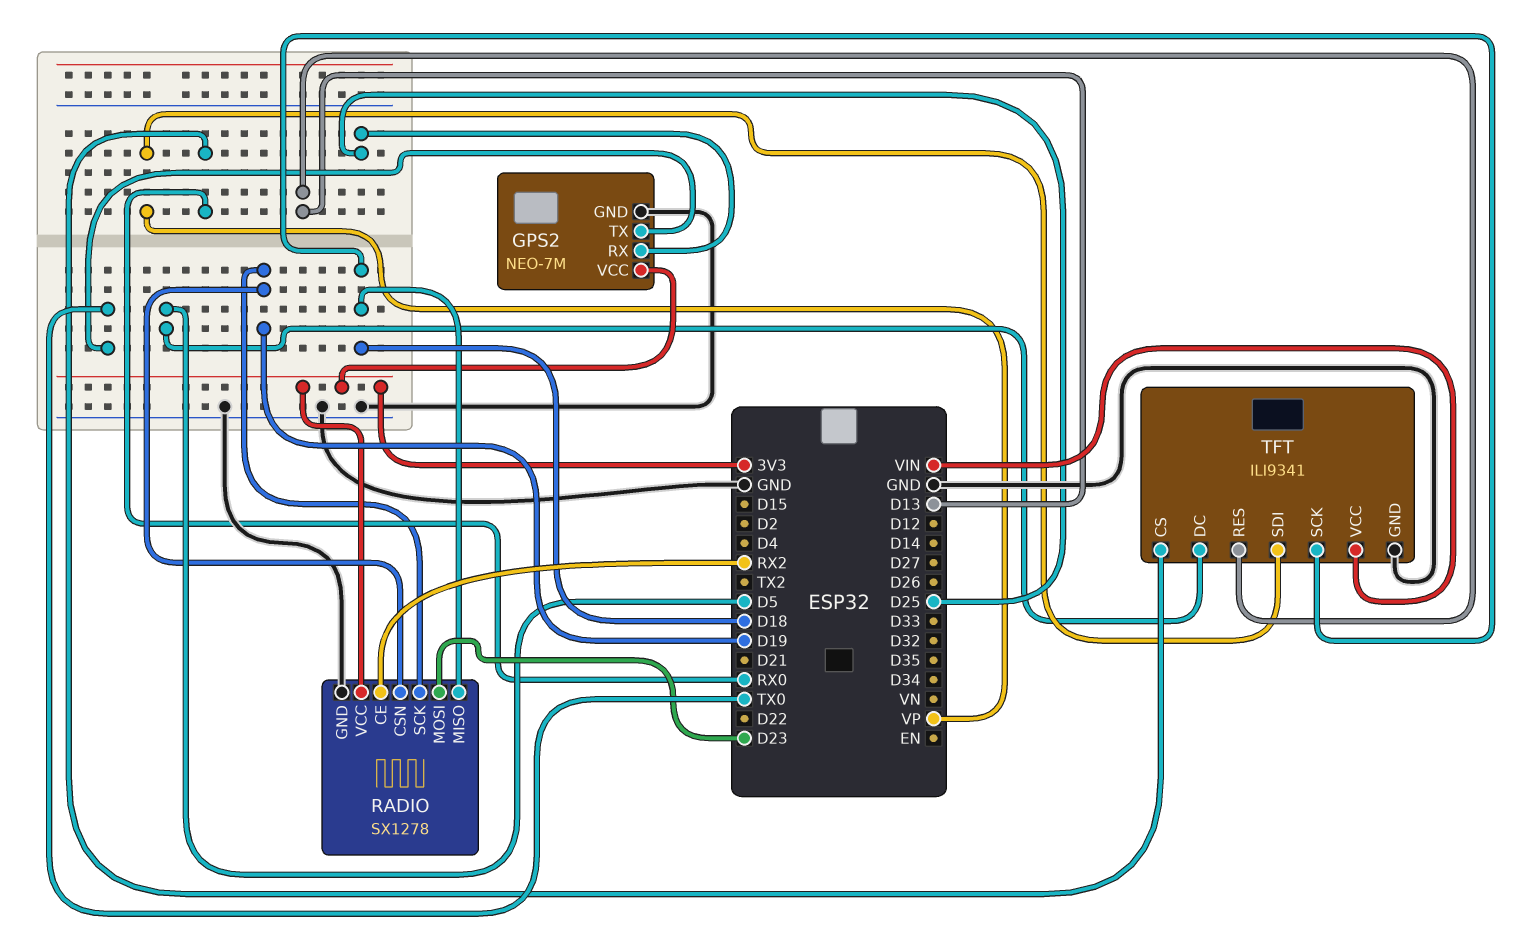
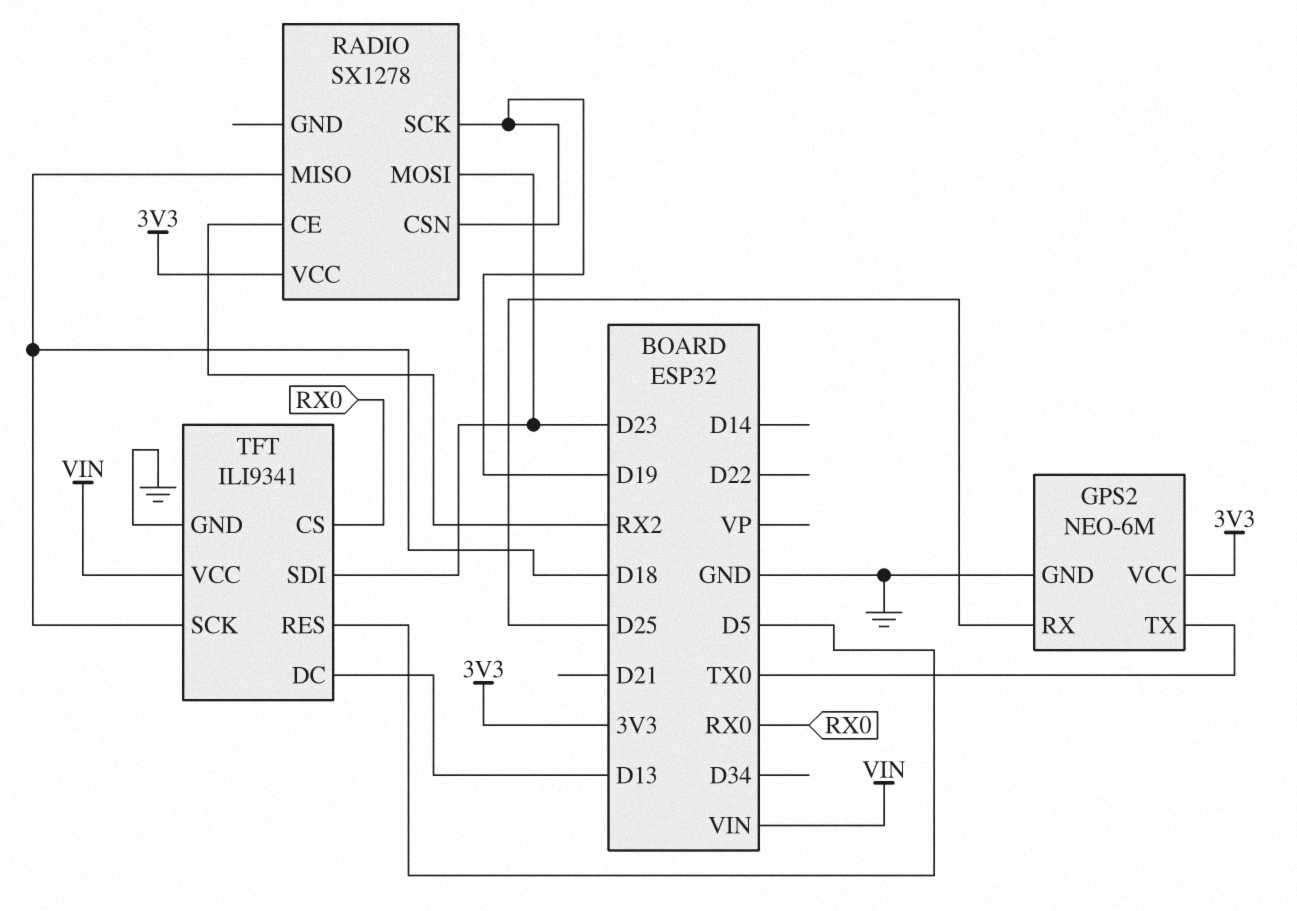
GPS2: NEO-7M -> NEO-6M
RADIO pin GND: GND -> none
TFT pin DC: D5 -> D13
TFT pin RES: D13 -> D5
TFT pin SDI: VP -> D23

